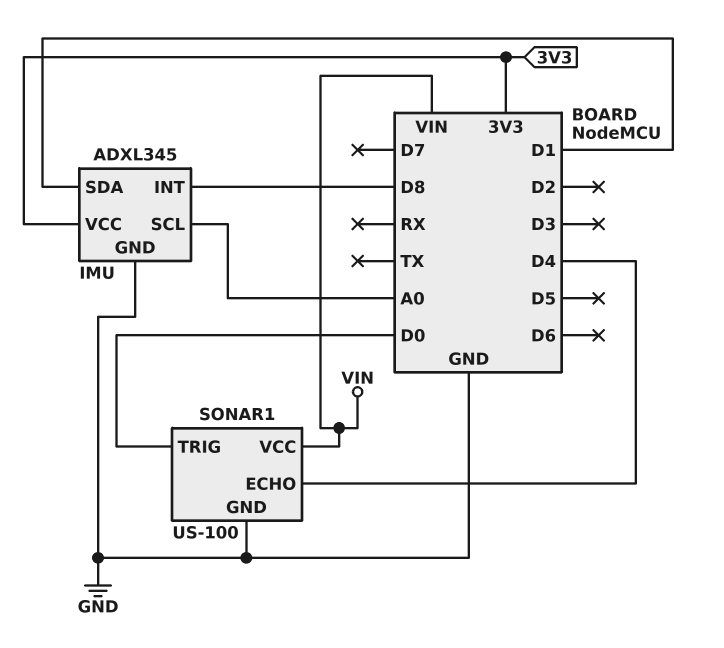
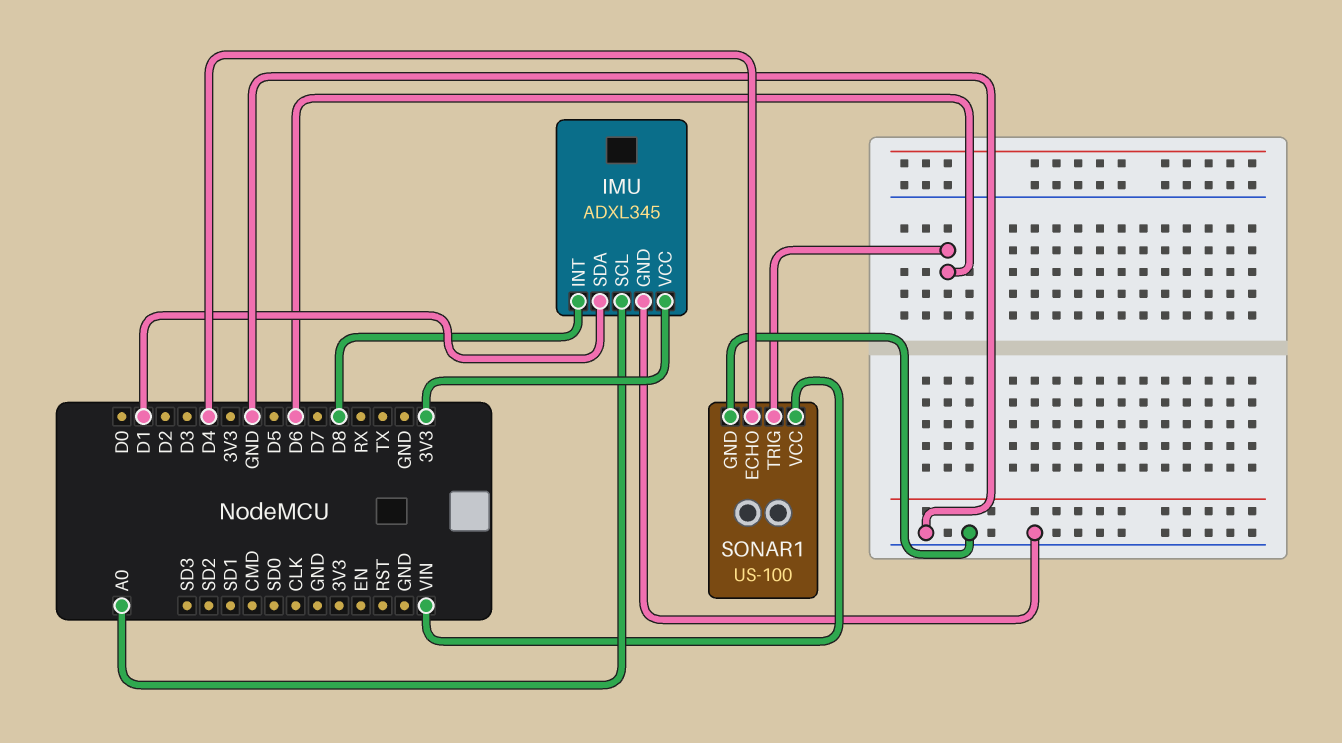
SONAR1 pin TRIG: D0 -> D6

